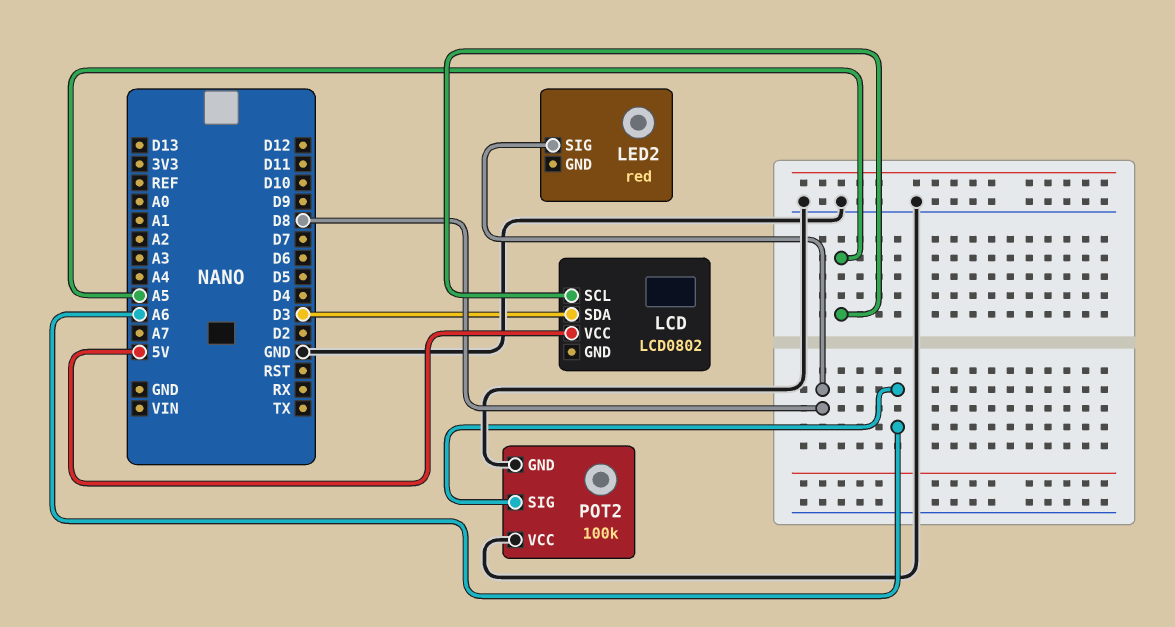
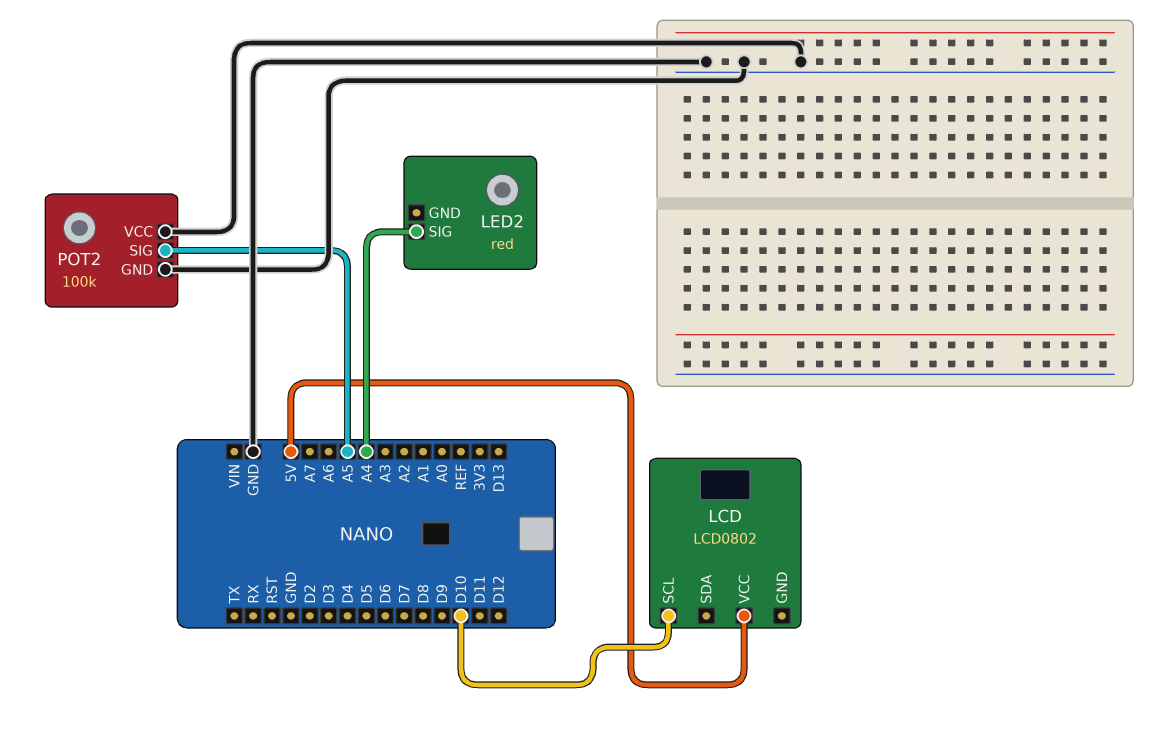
LCD pin SCL: A5 -> D10
LCD pin SDA: D3 -> none
LED2 pin SIG: D8 -> A4
POT2 pin SIG: A6 -> A5

